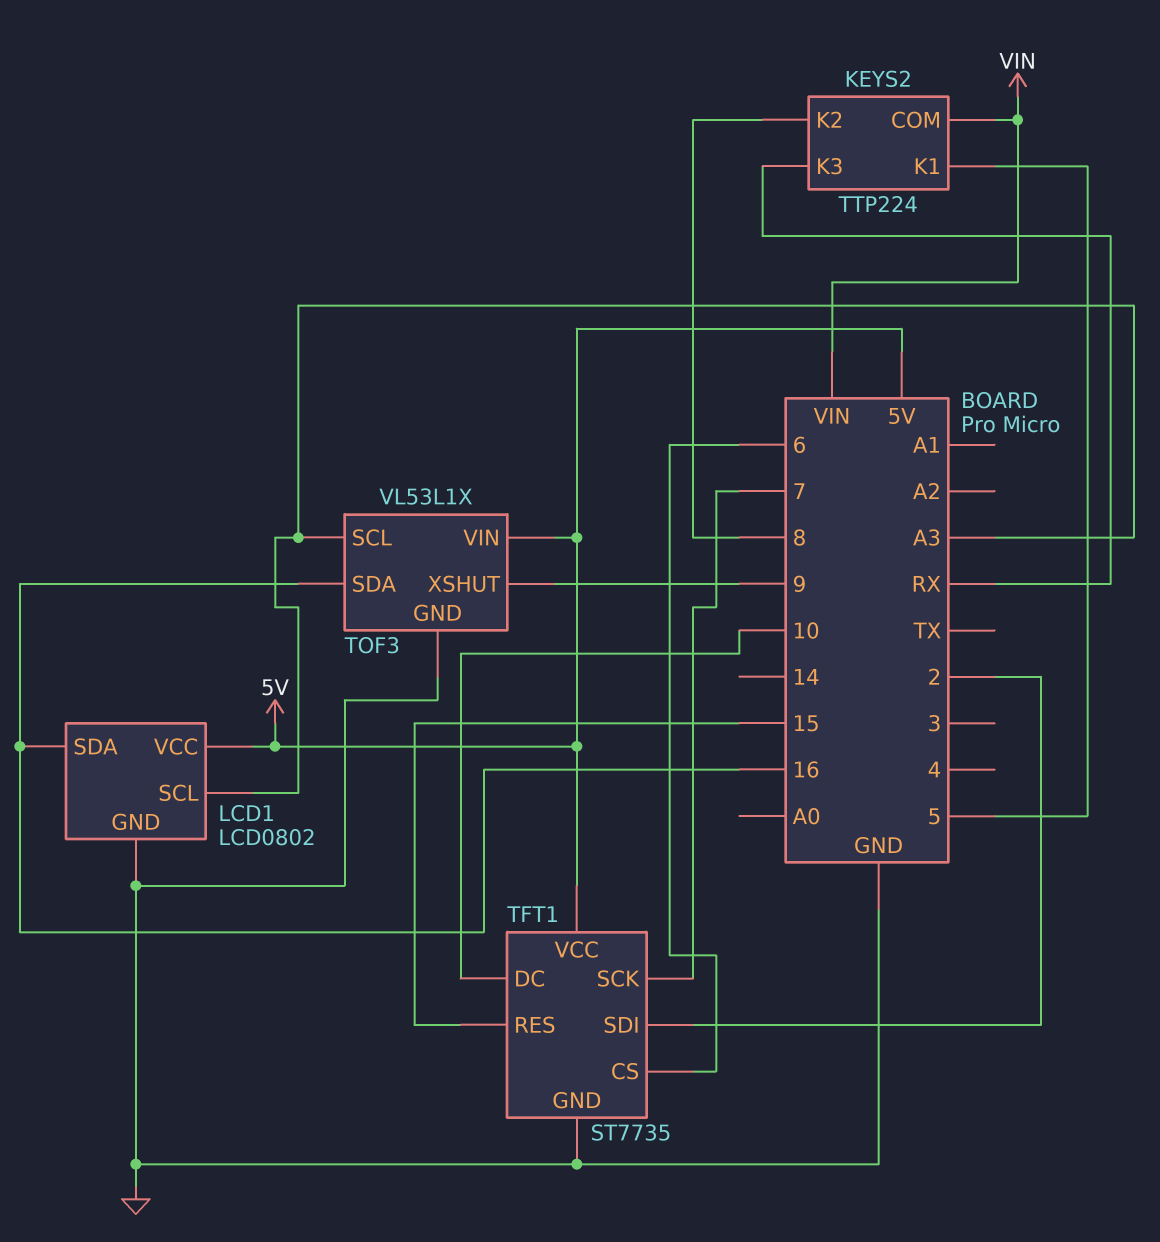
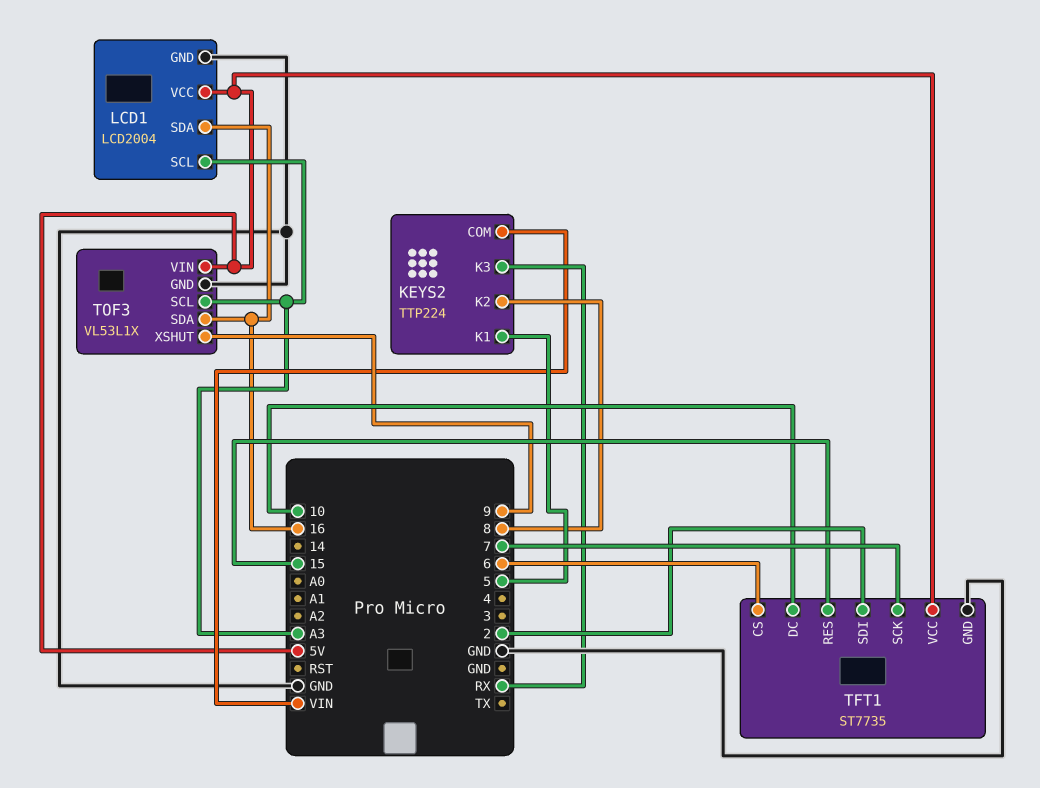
LCD1: LCD0802 -> LCD2004

